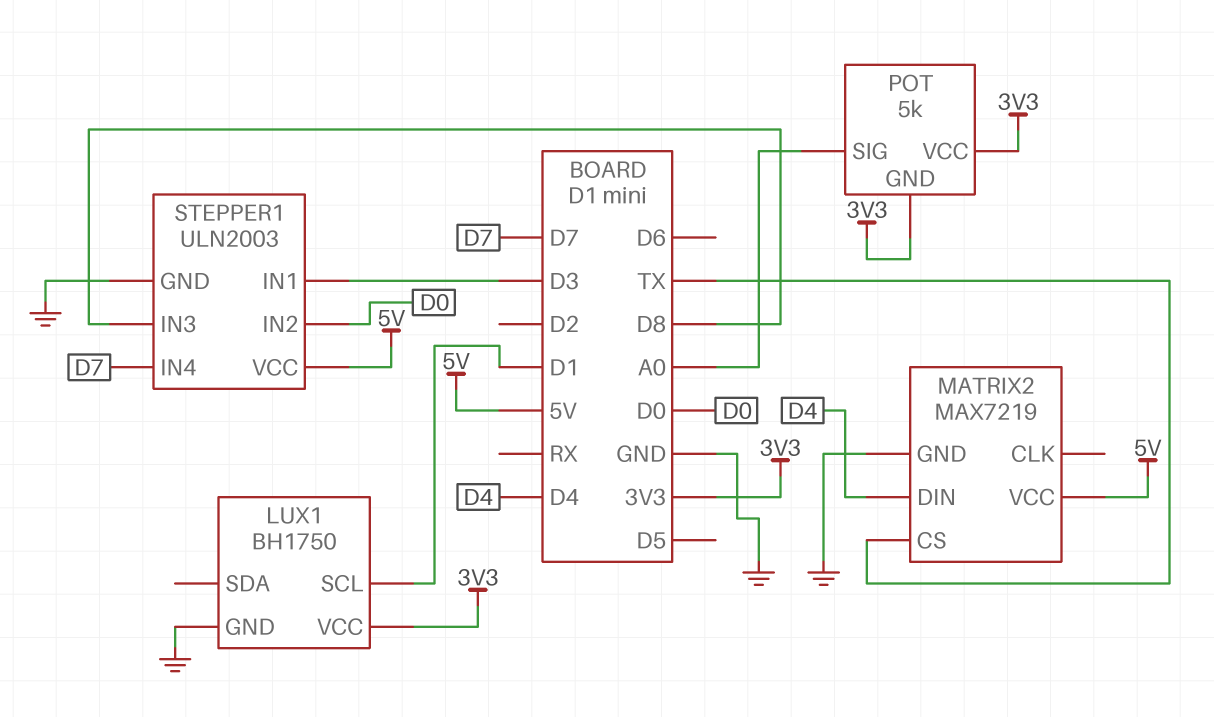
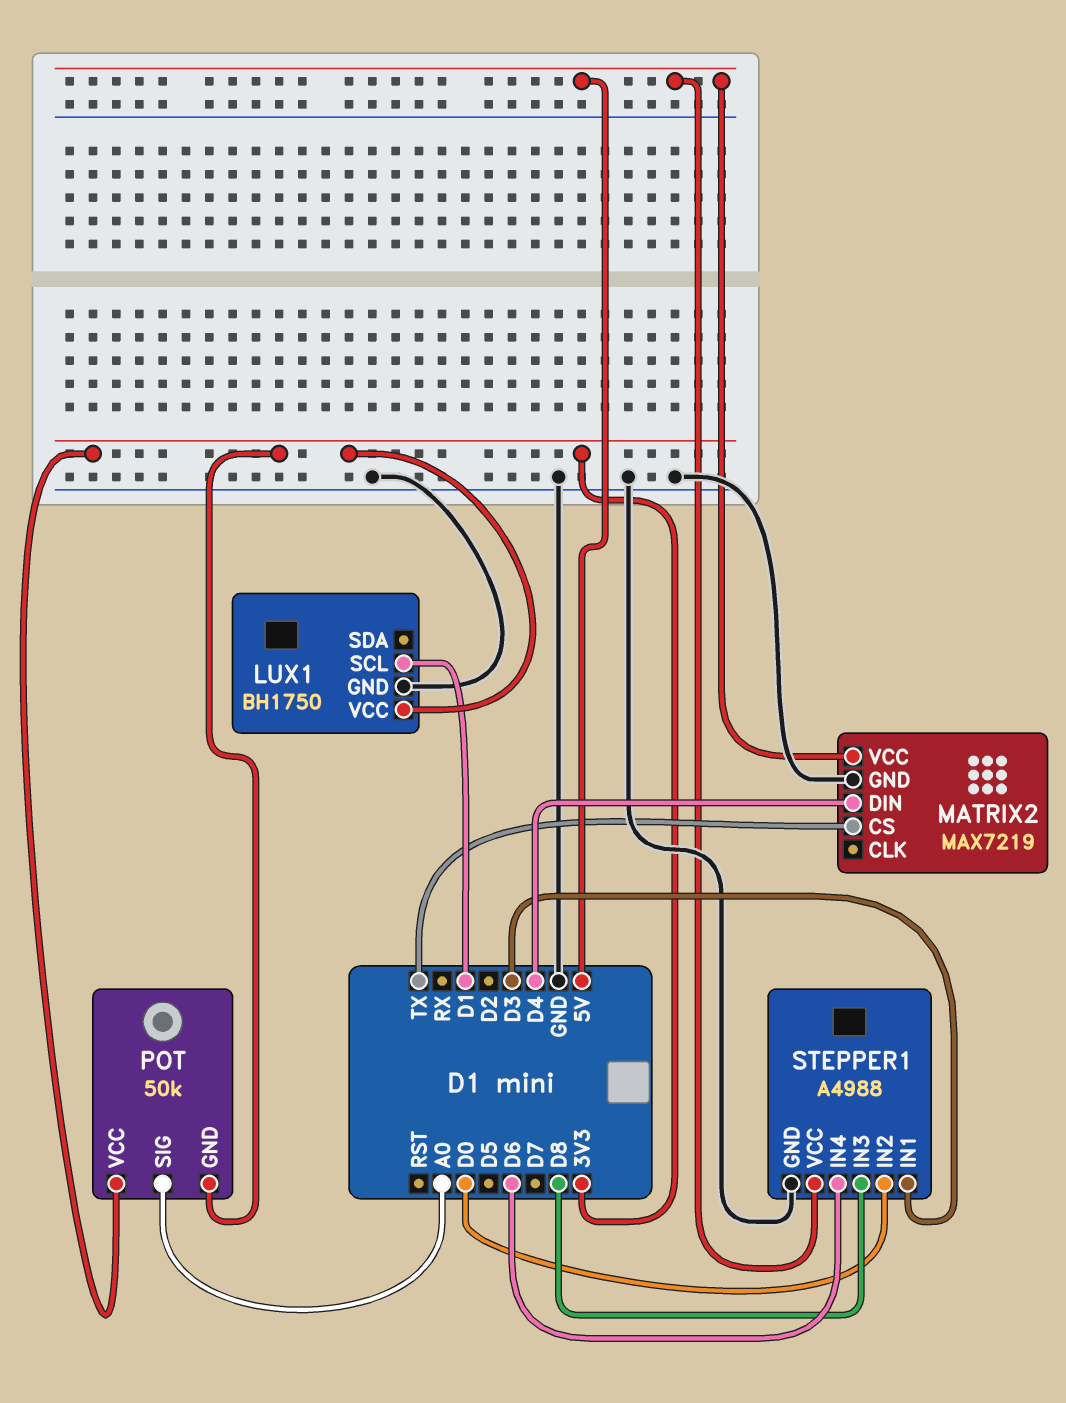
POT: 5k -> 50k
STEPPER1: ULN2003 -> A4988
STEPPER1 pin IN4: D7 -> D6

